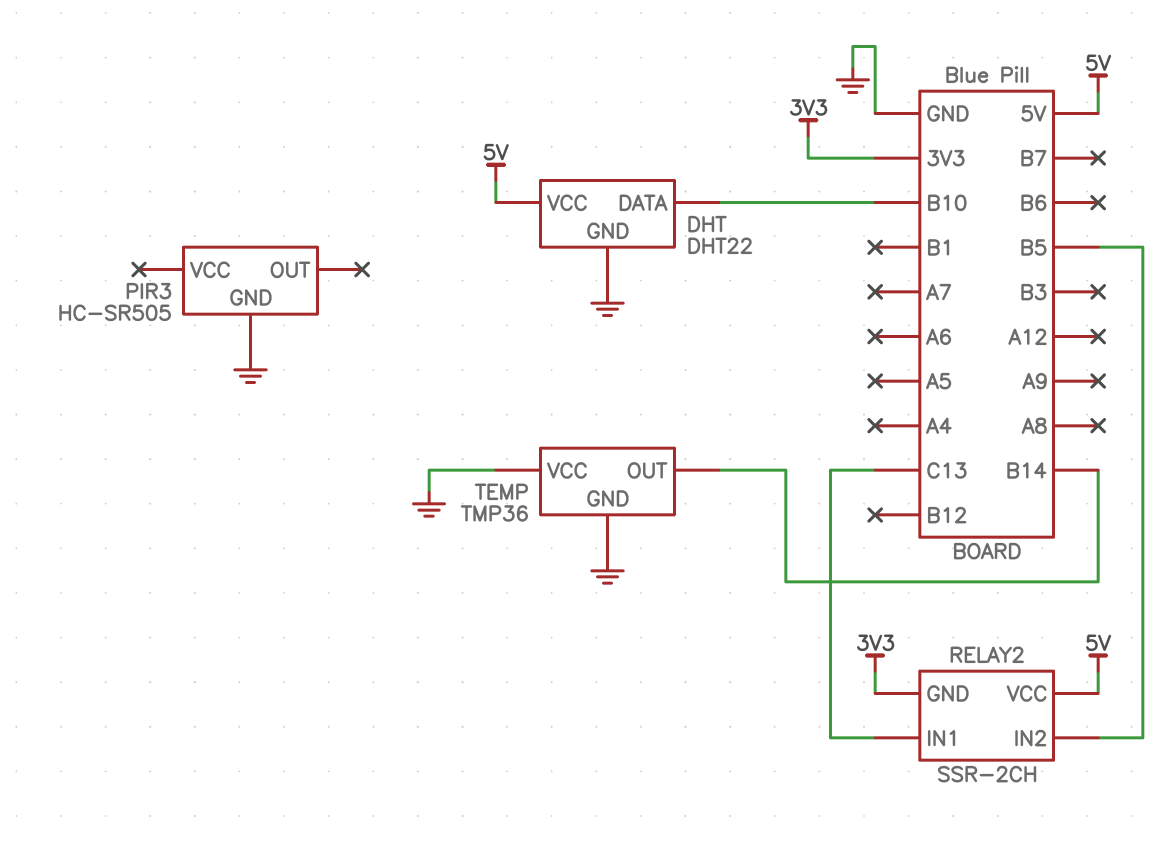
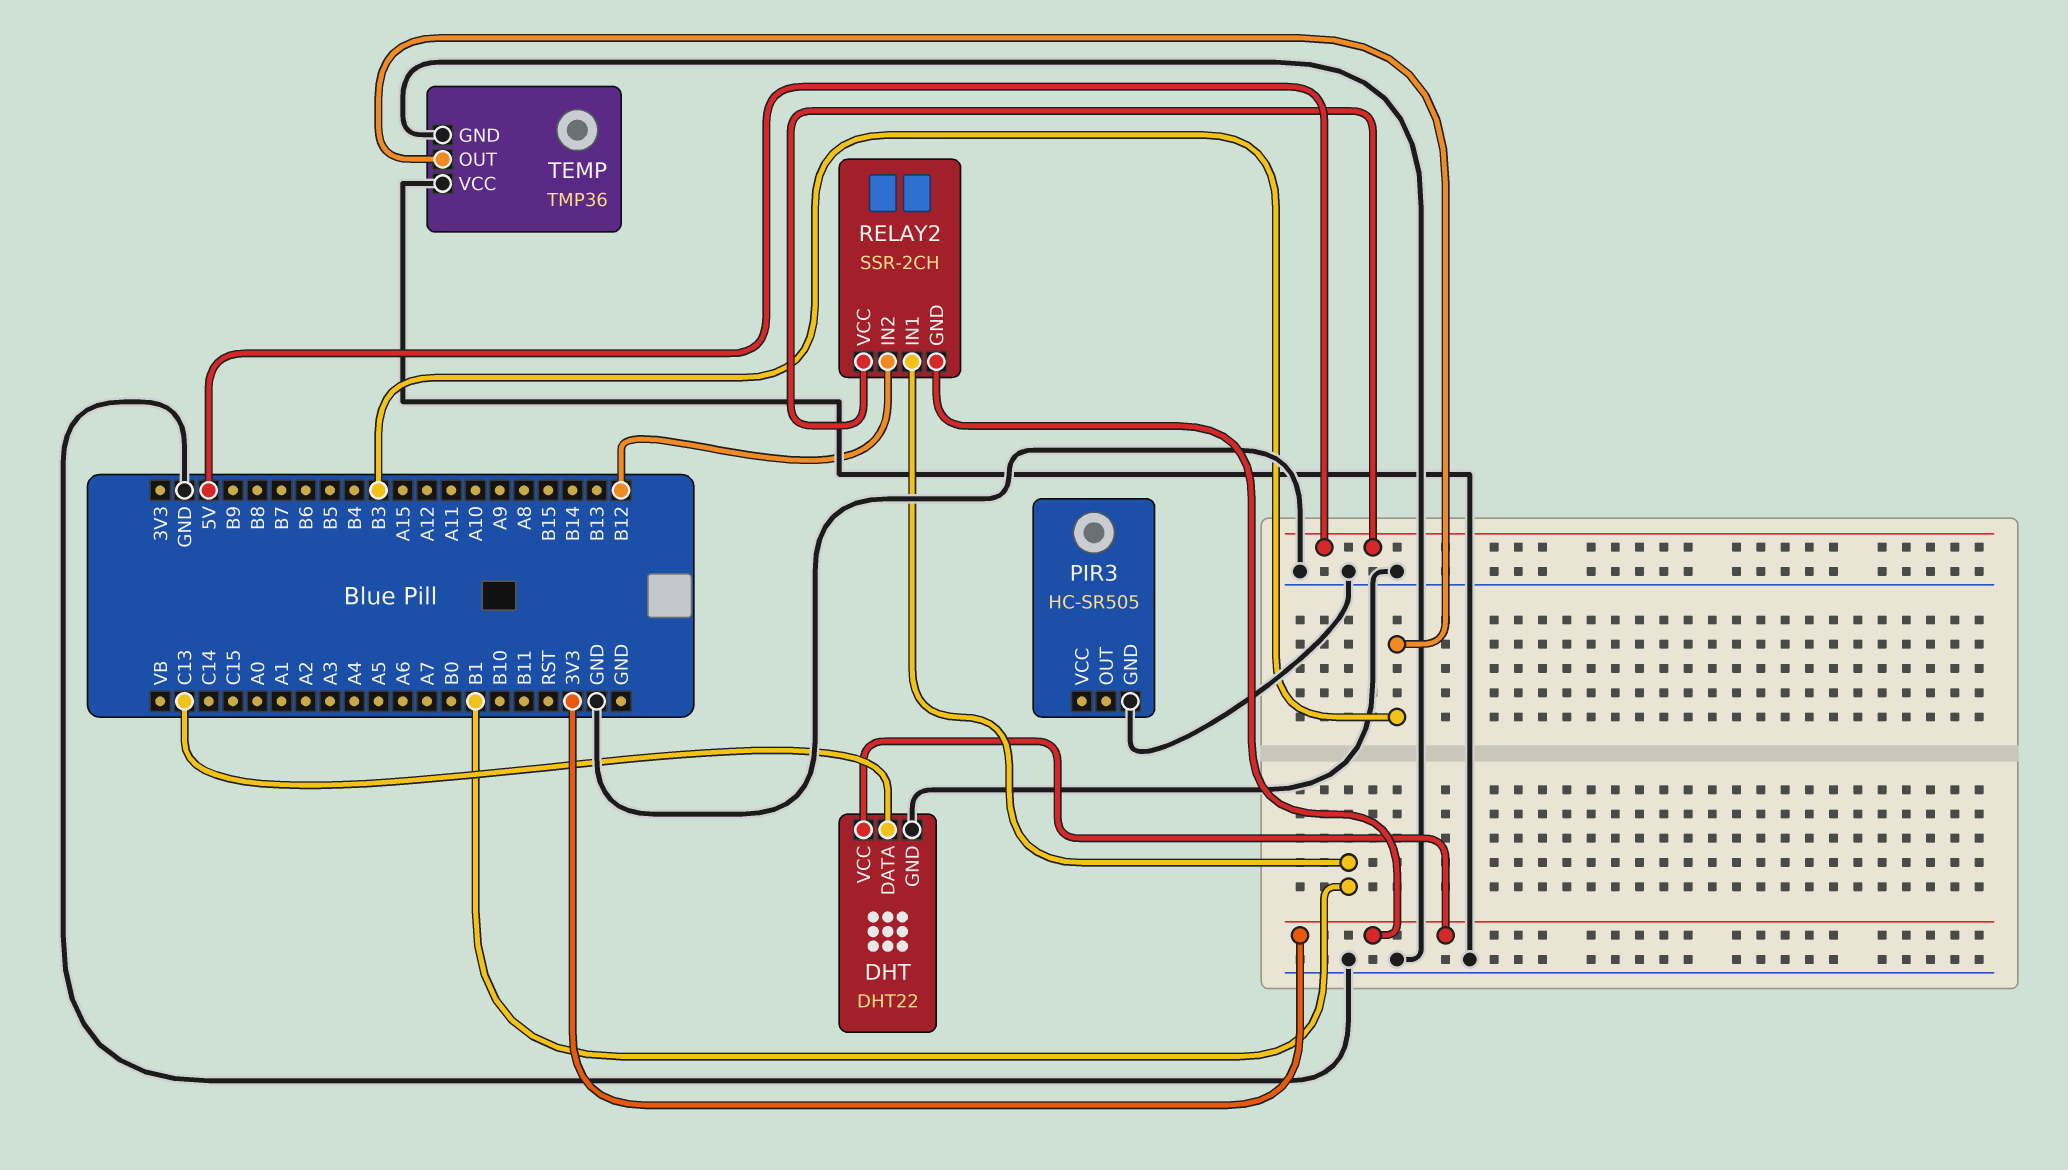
DHT pin DATA: B10 -> C13
DHT pin VCC: 5V -> 3V3
RELAY2 pin IN1: C13 -> B1
RELAY2 pin IN2: B5 -> B12
TEMP pin OUT: B14 -> B3

